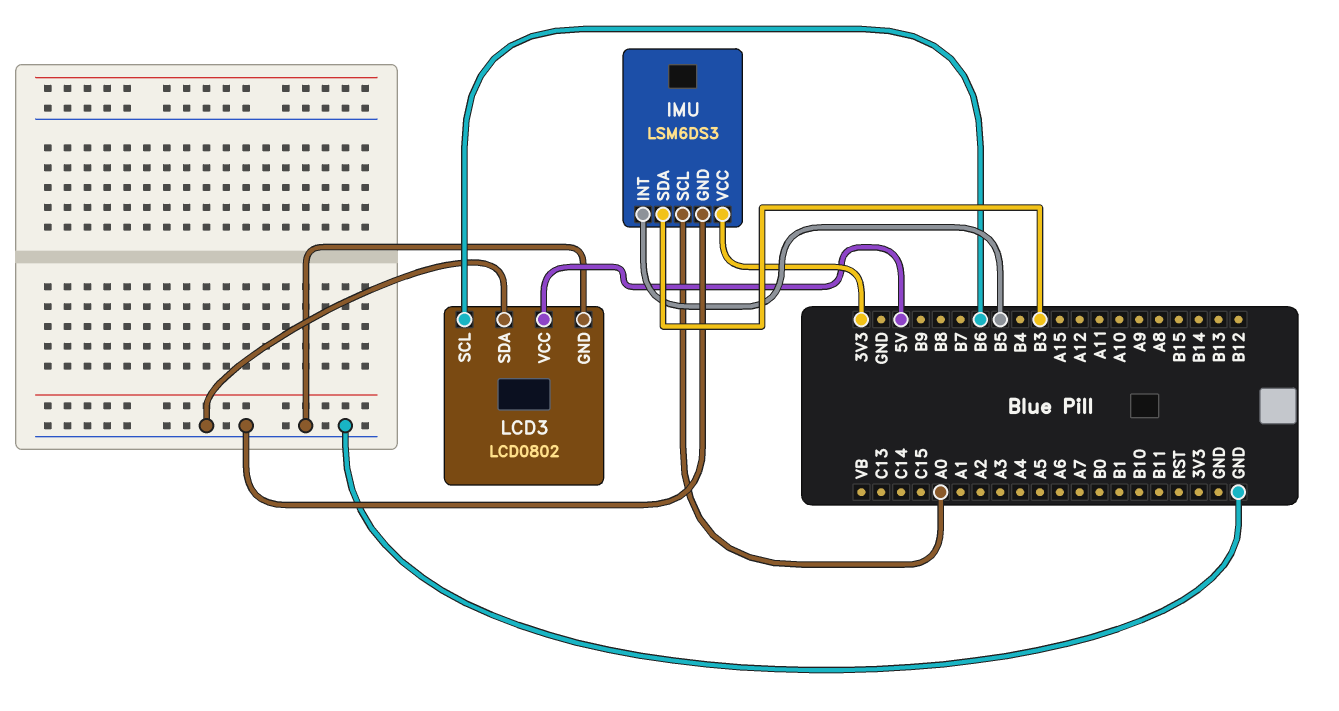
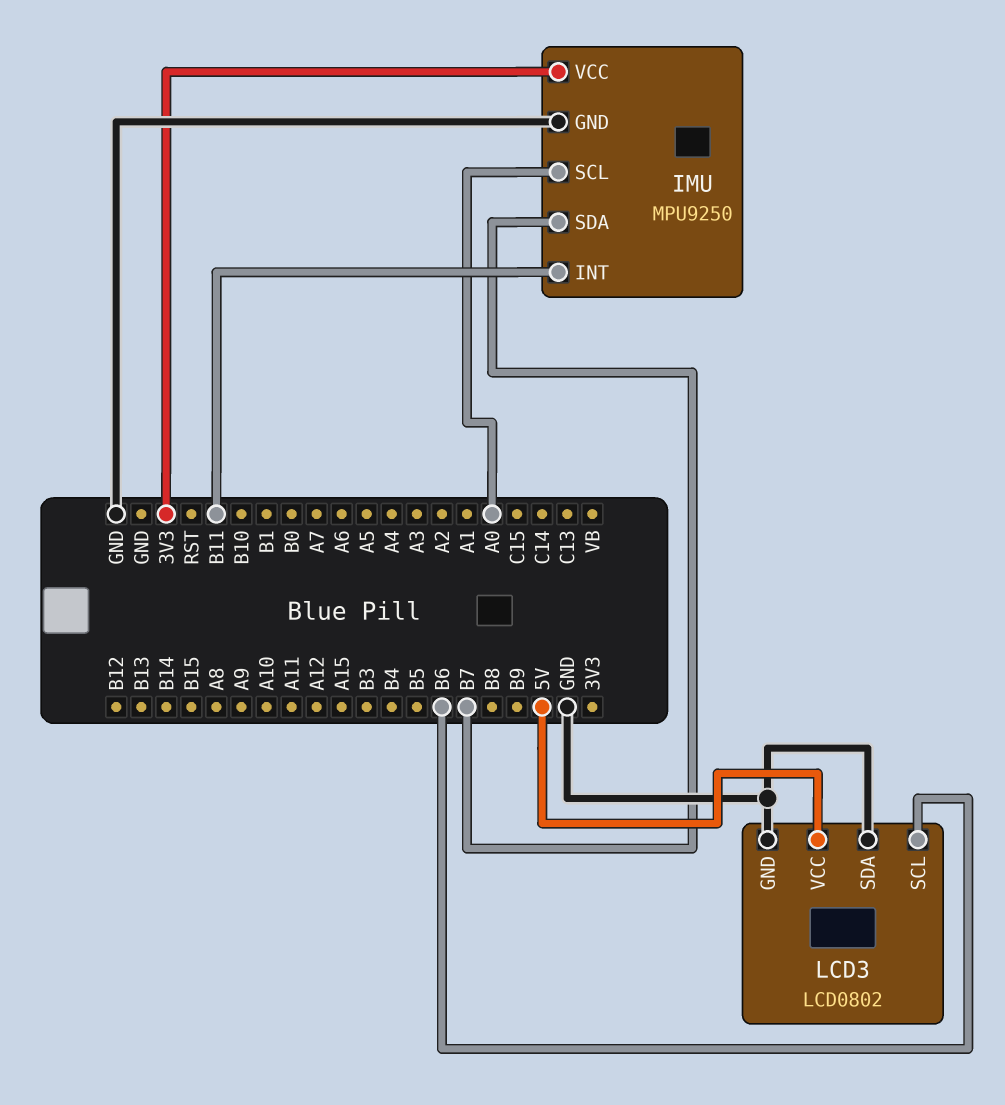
IMU: LSM6DS3 -> MPU9250
IMU pin INT: B5 -> B11
IMU pin SDA: B3 -> B7

